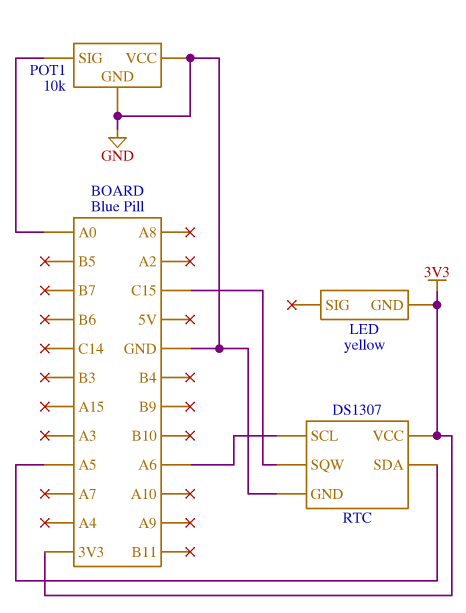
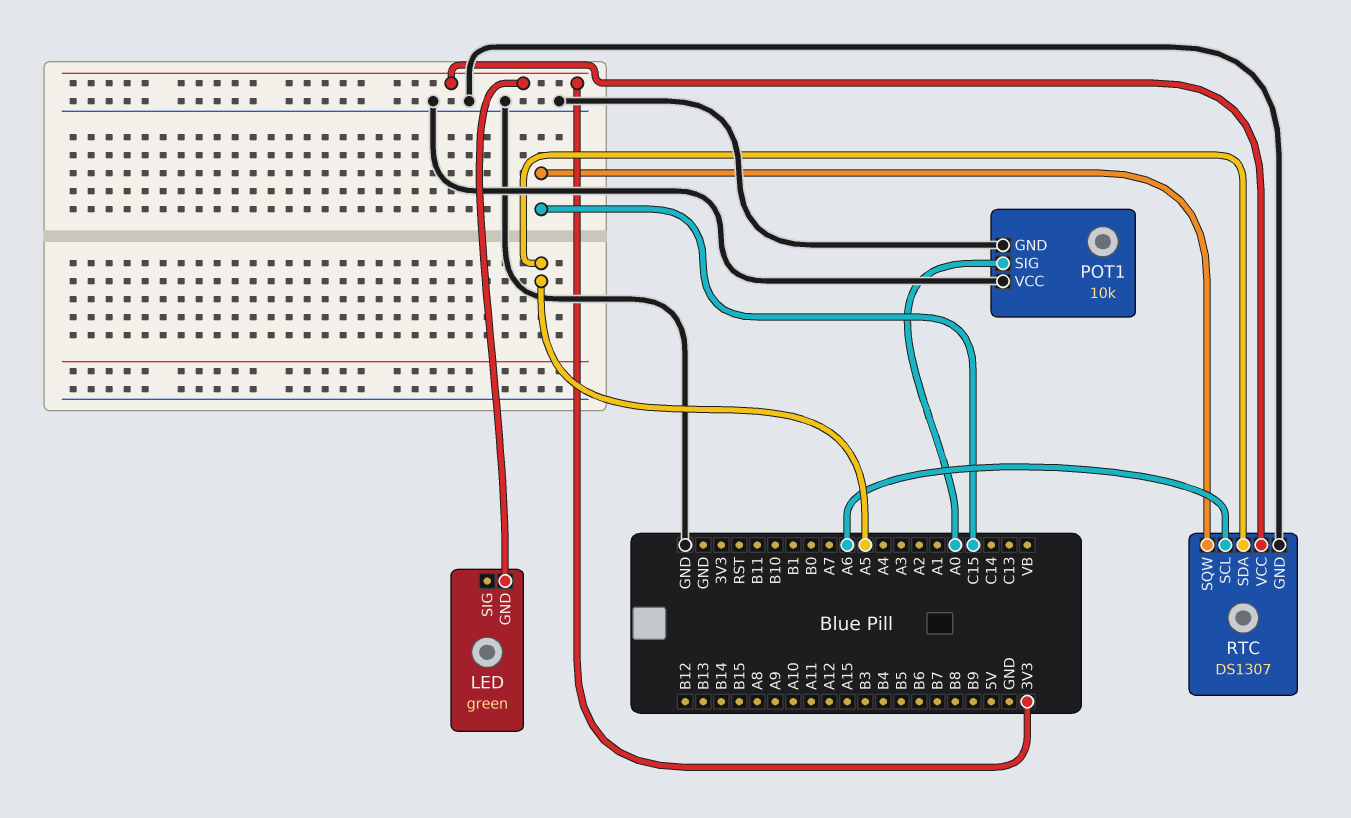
LED: yellow -> green

